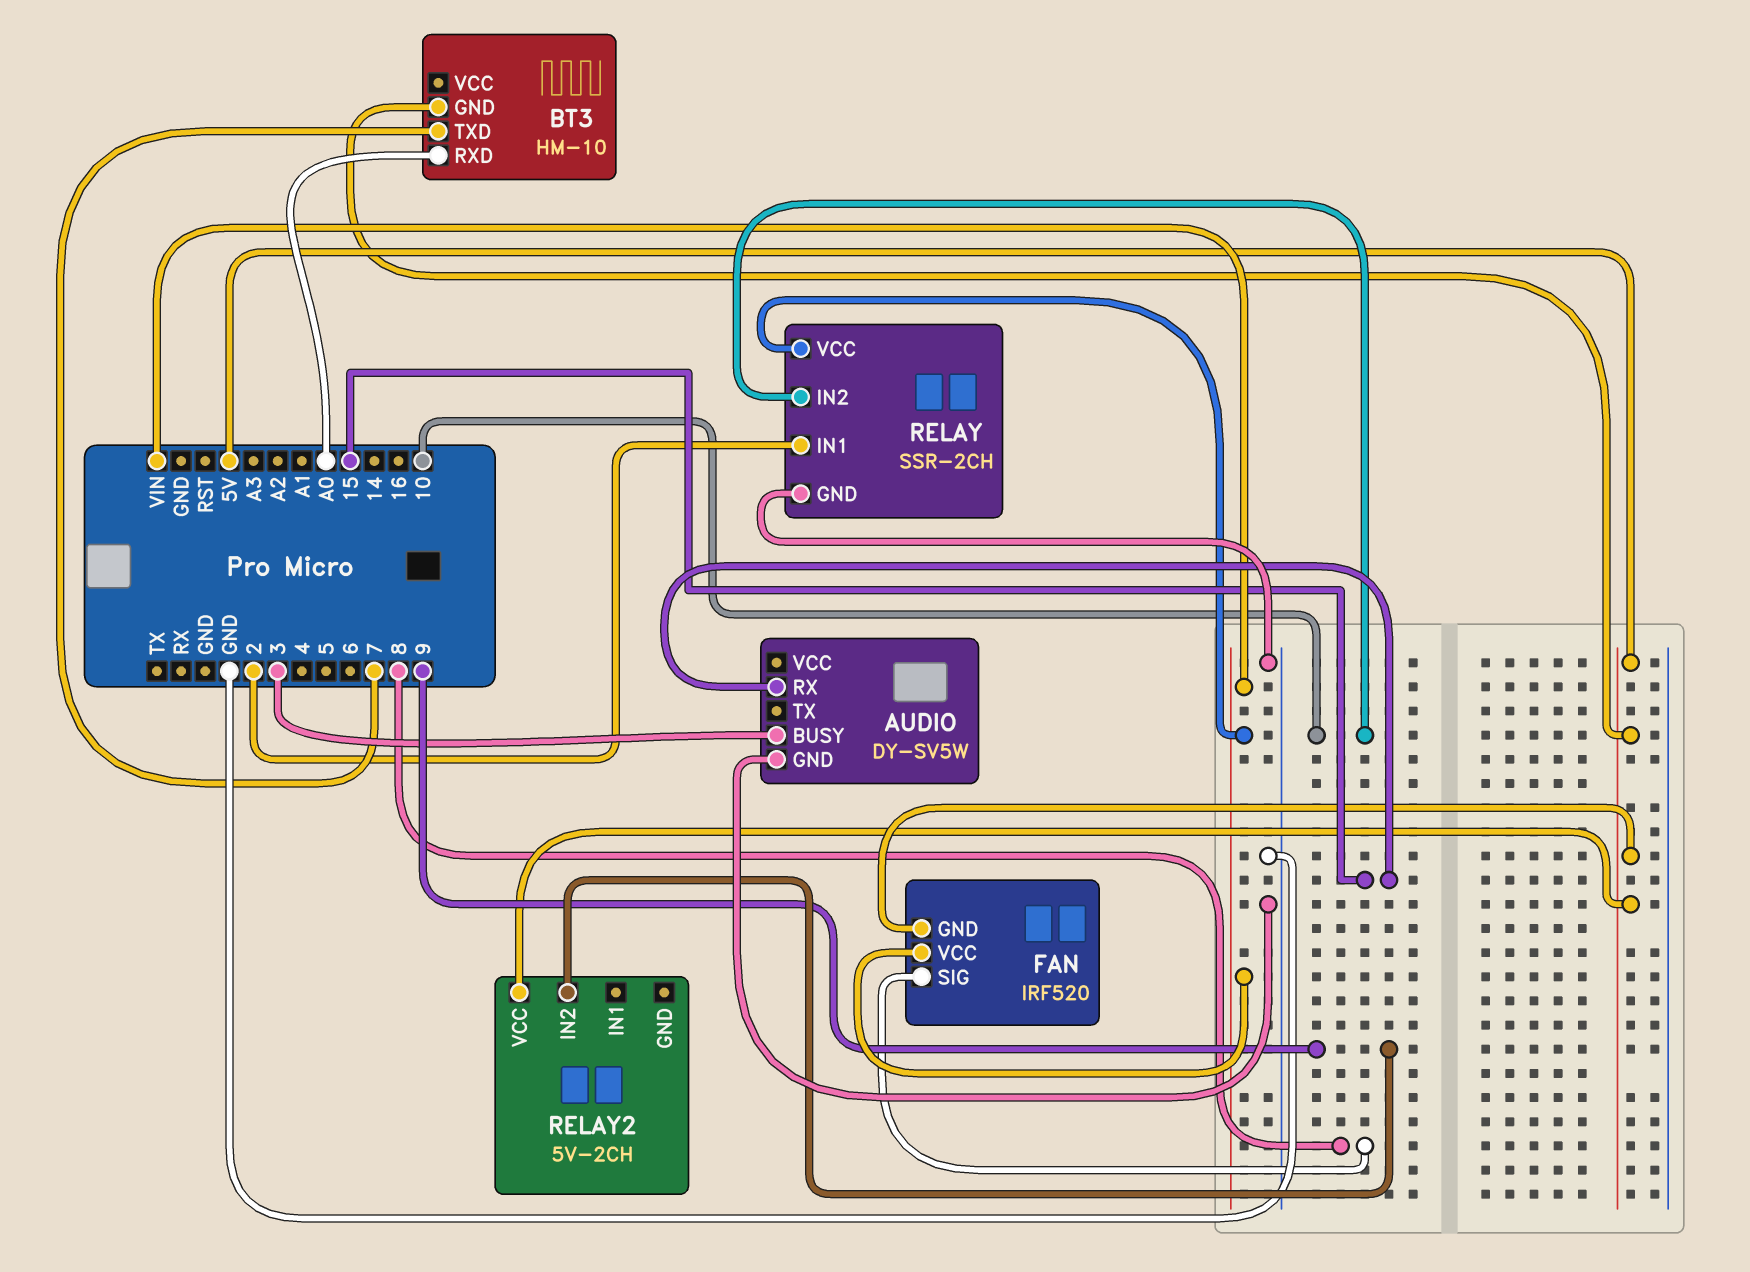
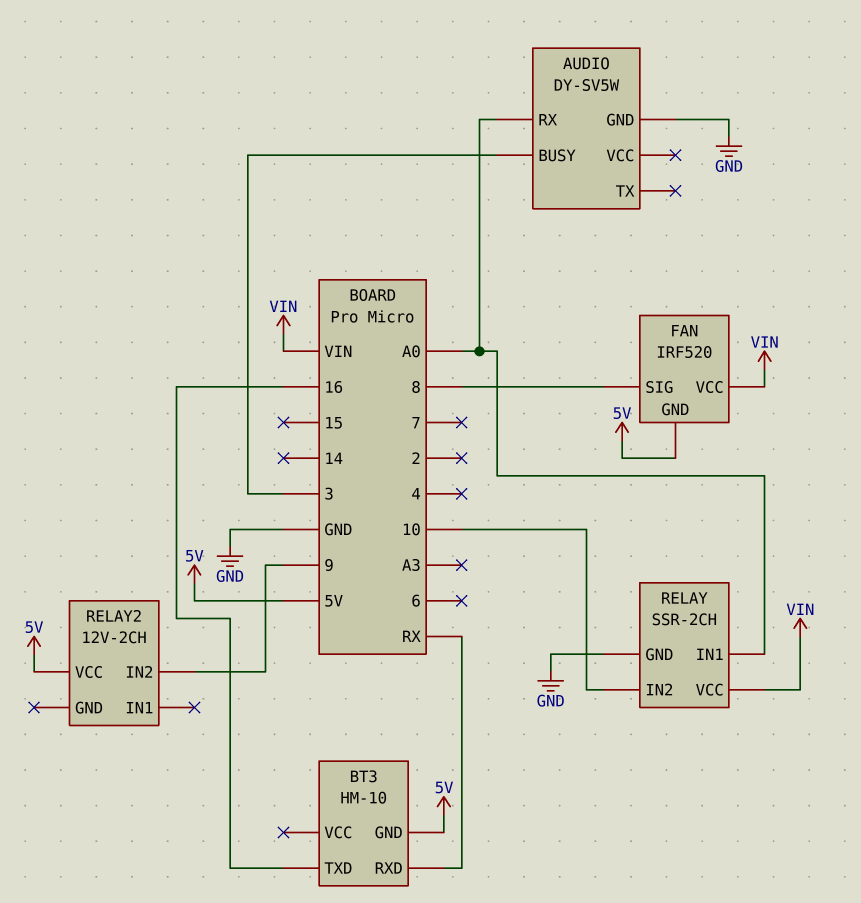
AUDIO pin RX: 15 -> A0
BT3 pin RXD: A0 -> RX
BT3 pin TXD: 7 -> 16
RELAY pin IN1: 2 -> A0
RELAY2: 5V-2CH -> 12V-2CH

